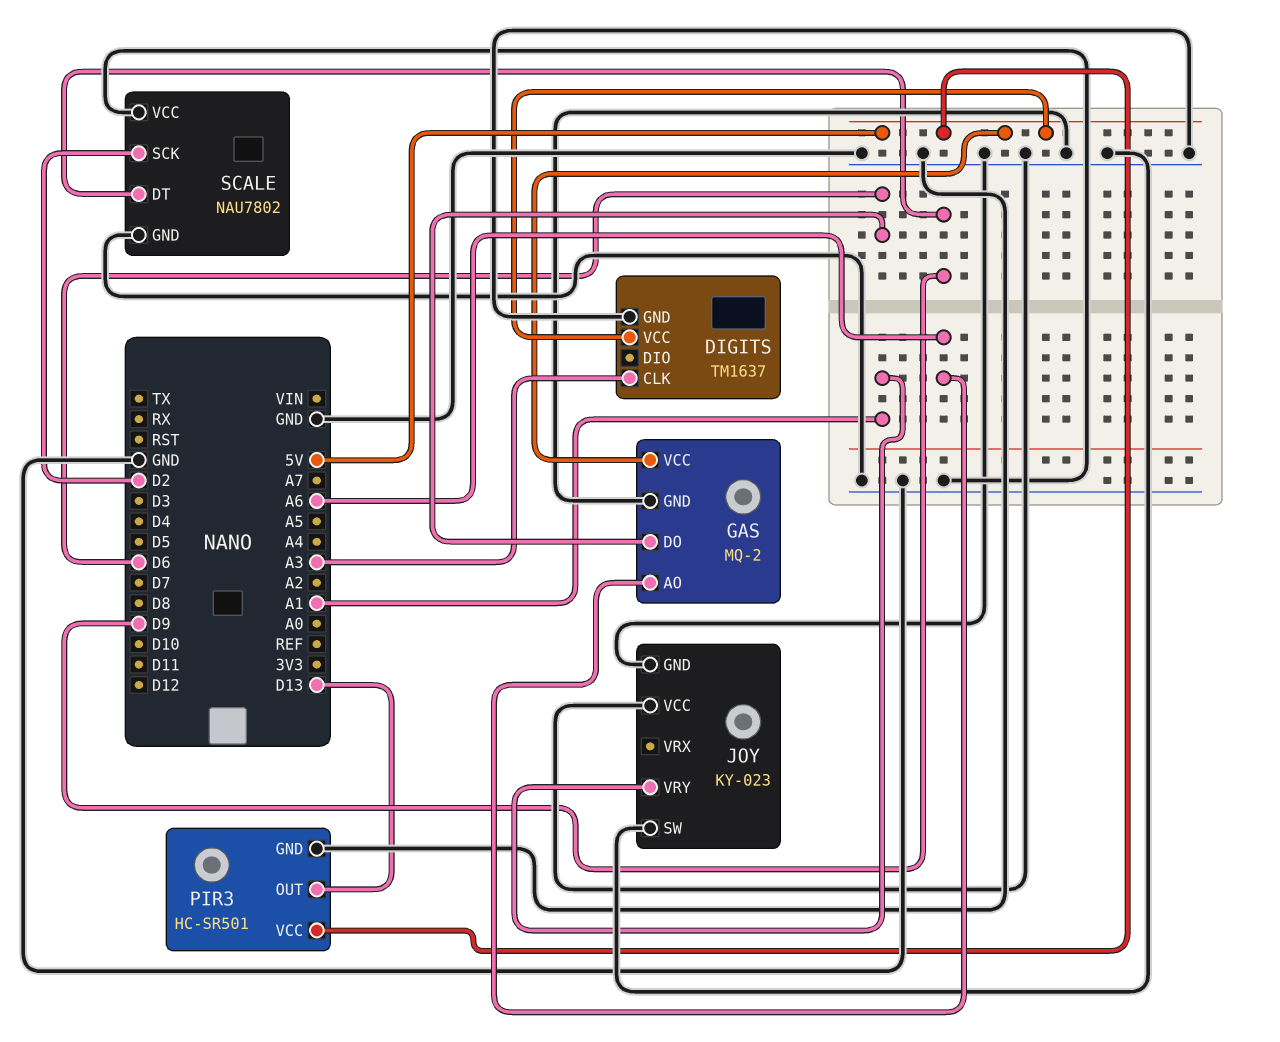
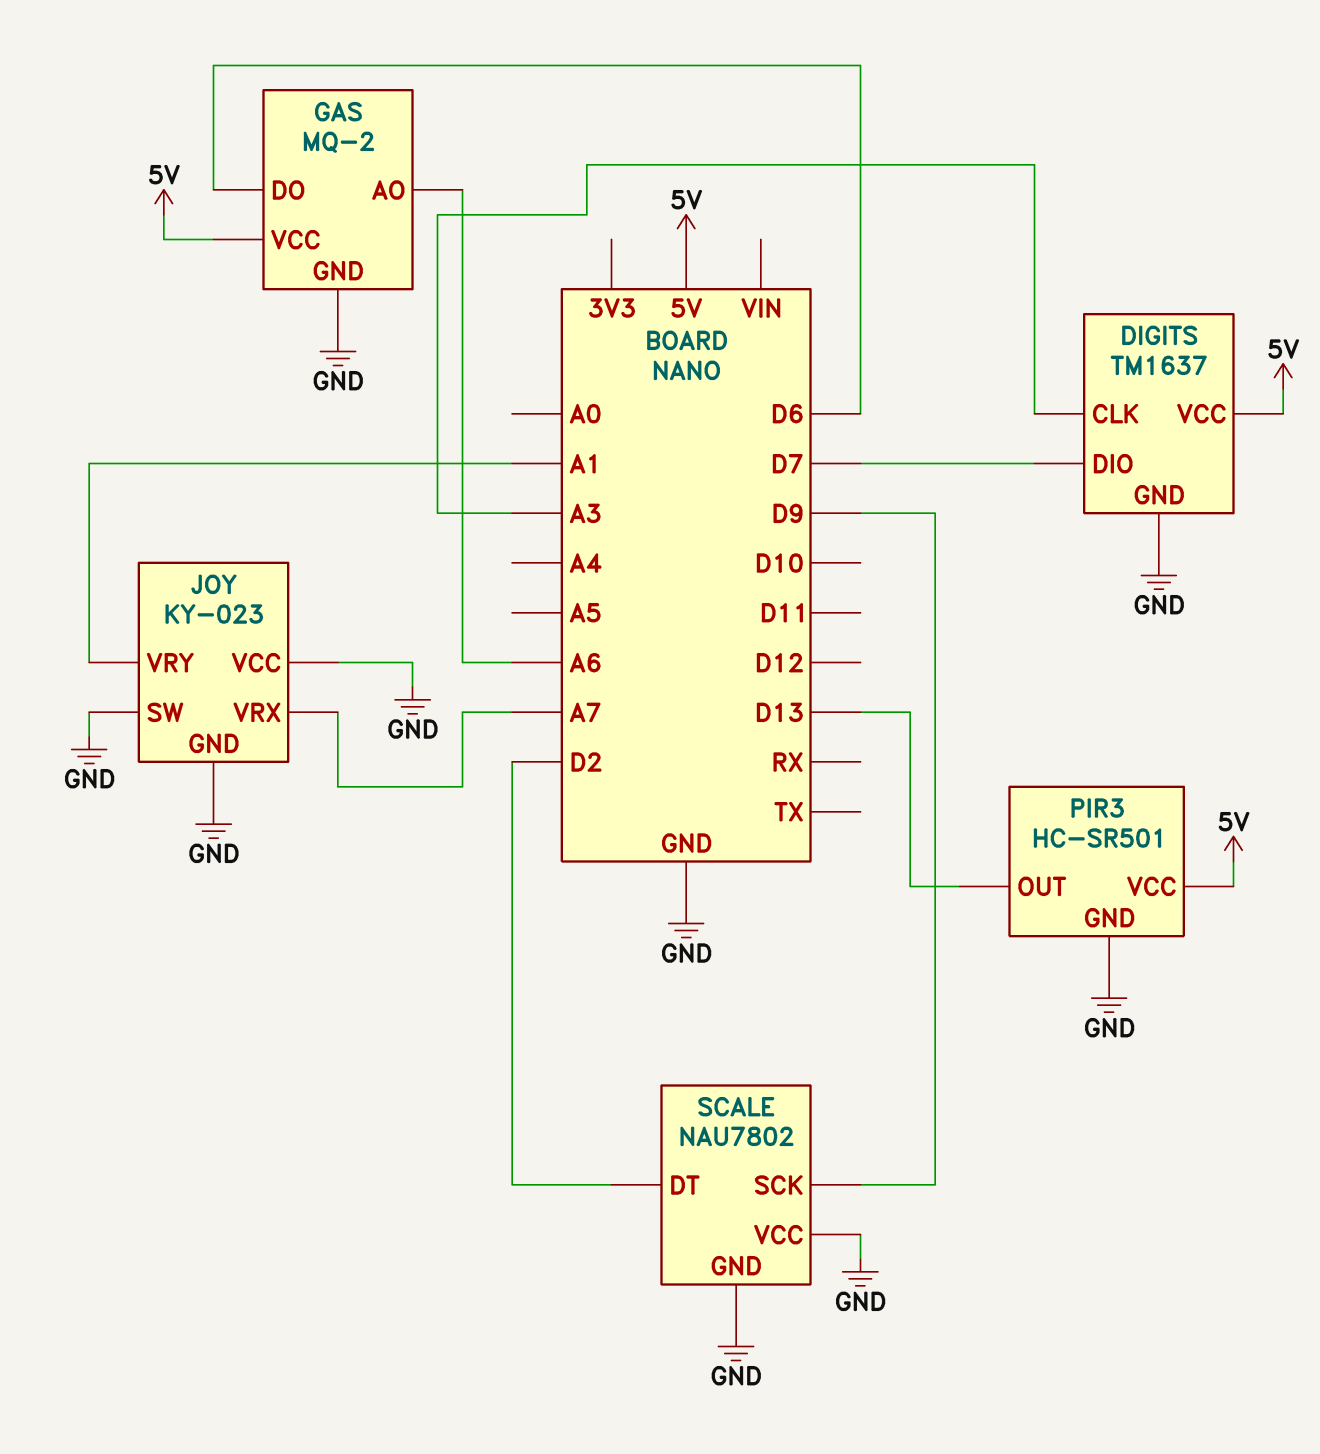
DIGITS pin DIO: none -> D7
JOY pin VRX: none -> A7
SCALE pin DT: D9 -> D2
SCALE pin SCK: D2 -> D9

